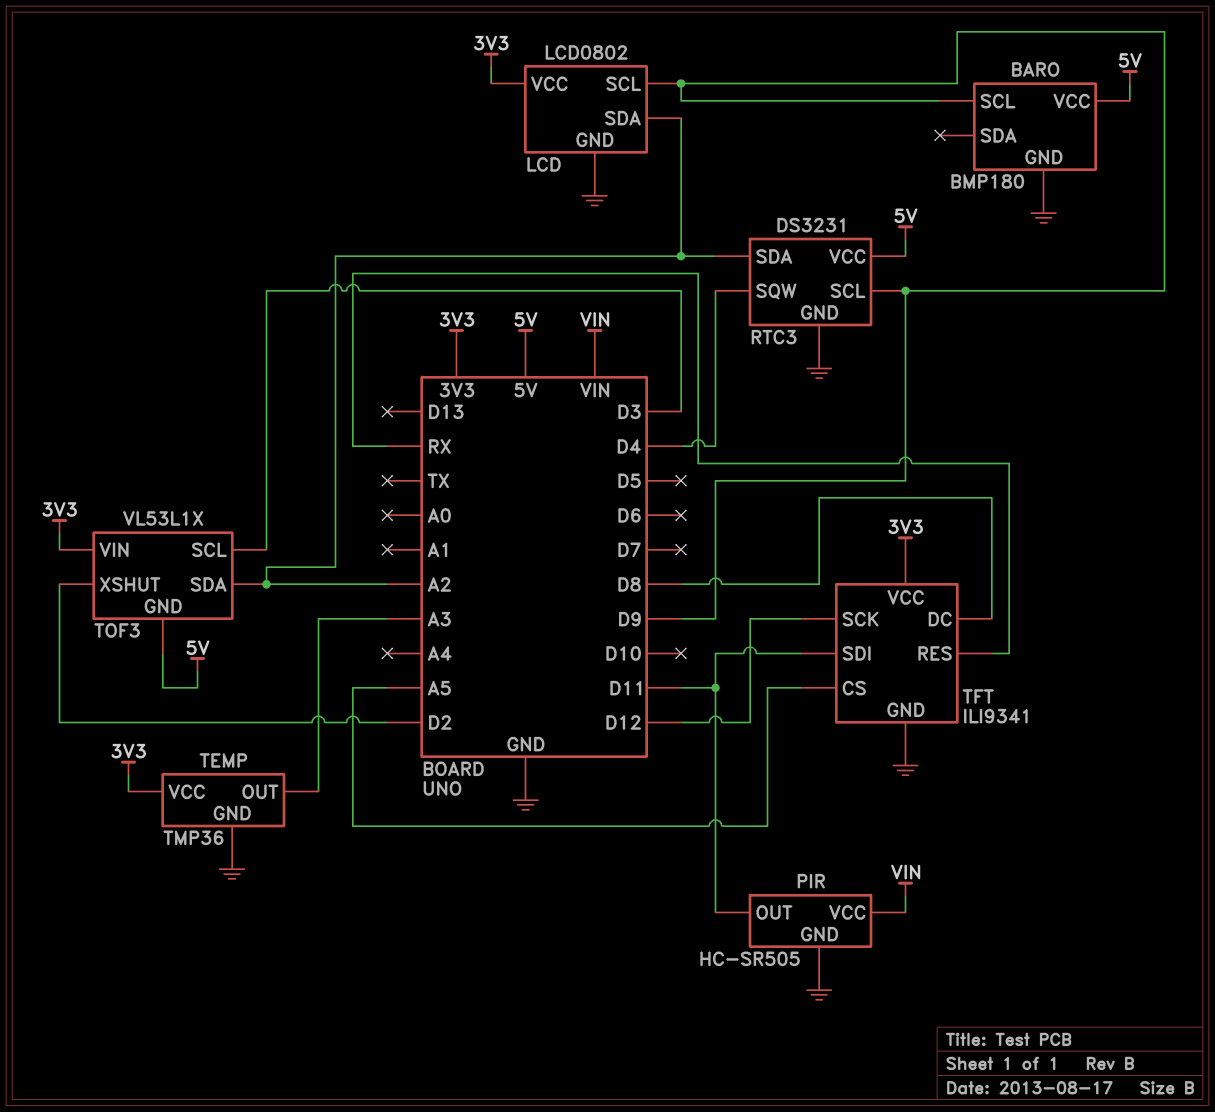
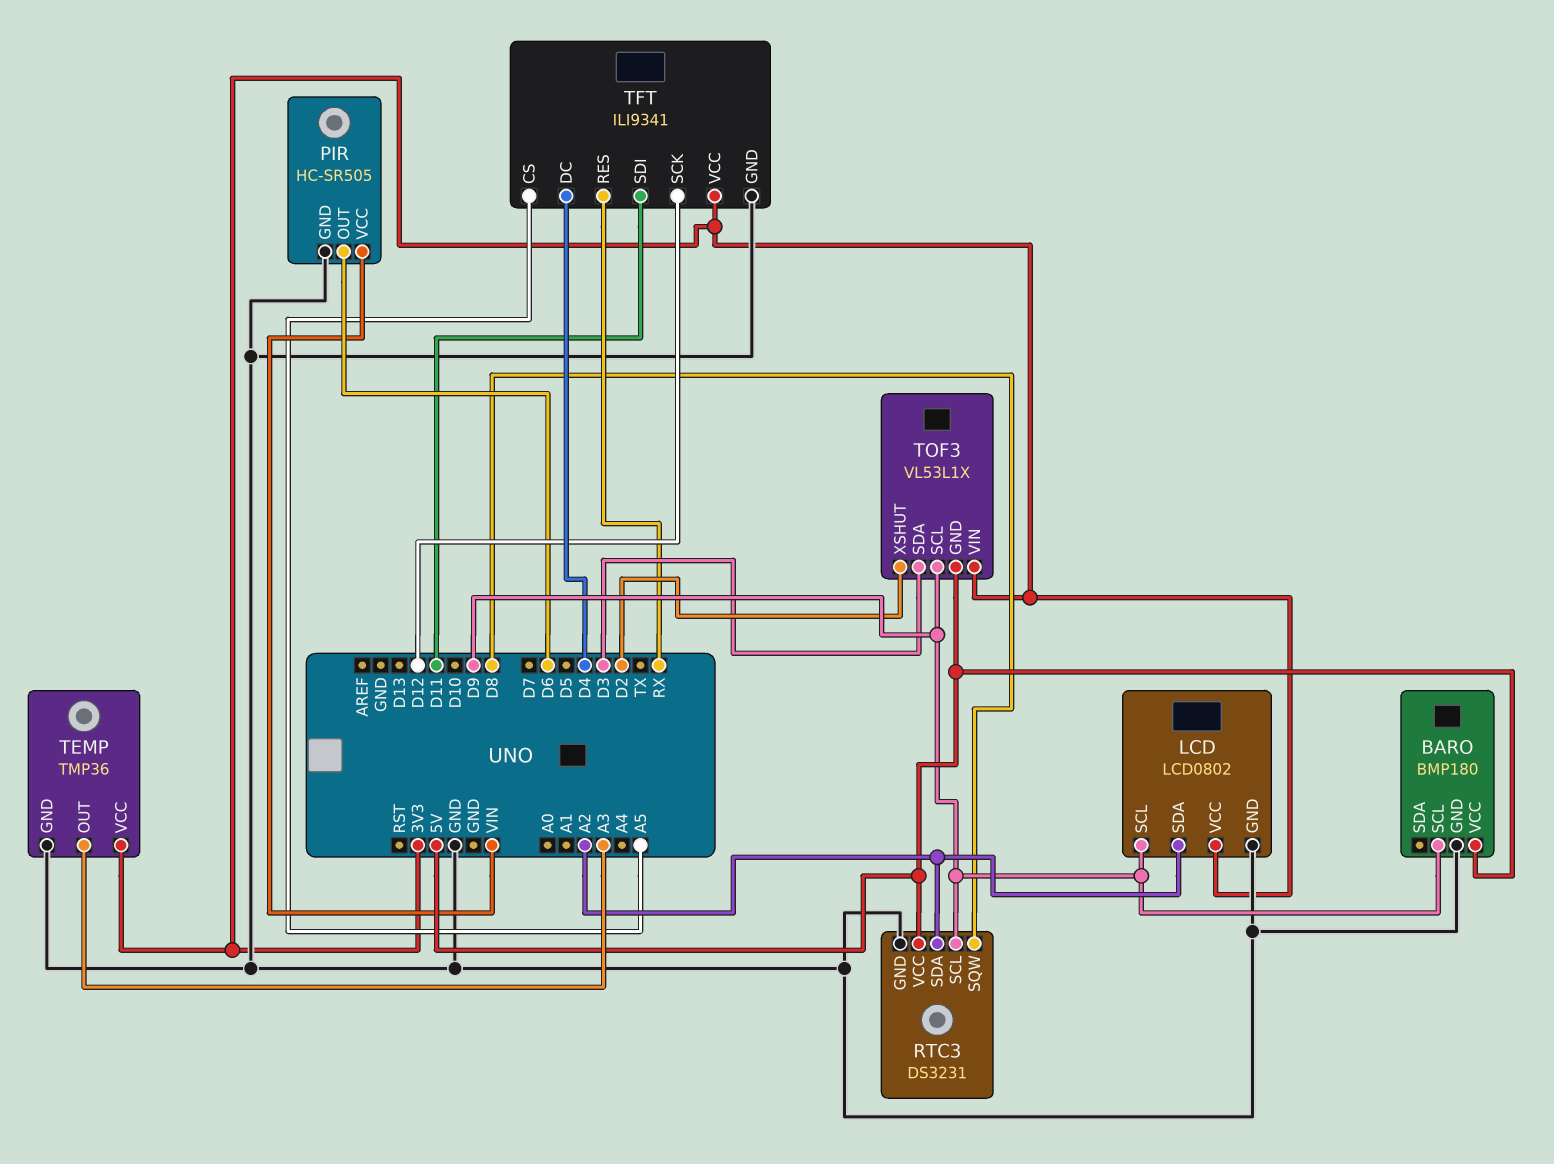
PIR pin OUT: D11 -> D6
RTC3 pin SQW: D4 -> D8
TFT pin DC: D8 -> D4
TOF3 pin SCL: D3 -> D9
TOF3 pin SDA: A2 -> D3

